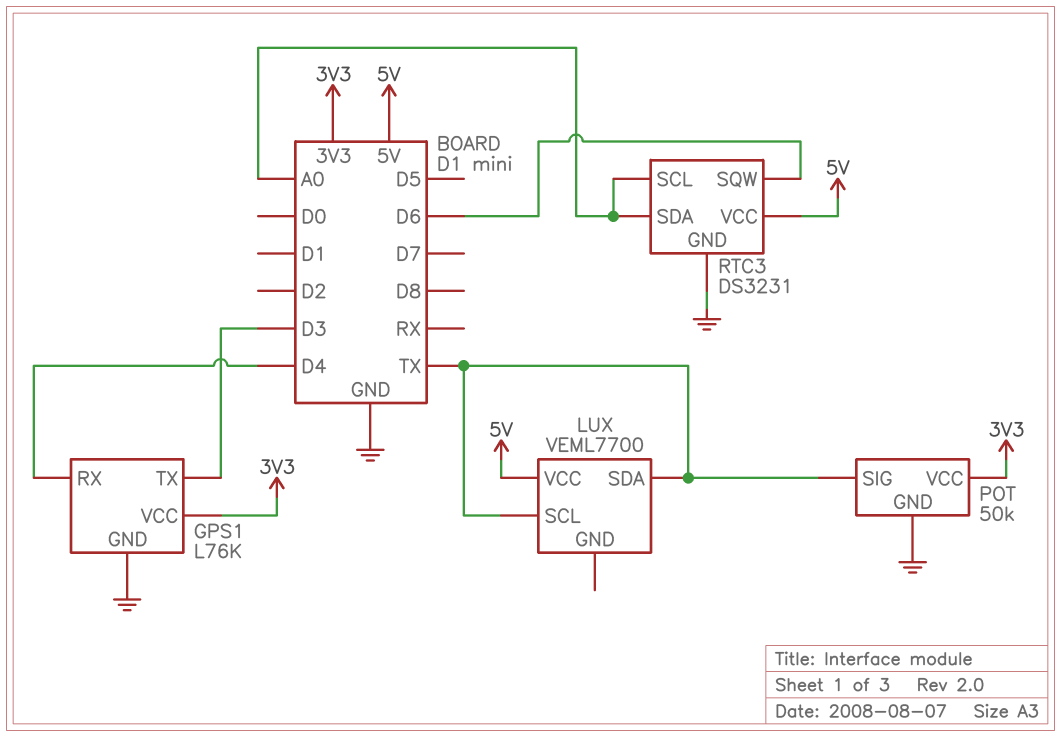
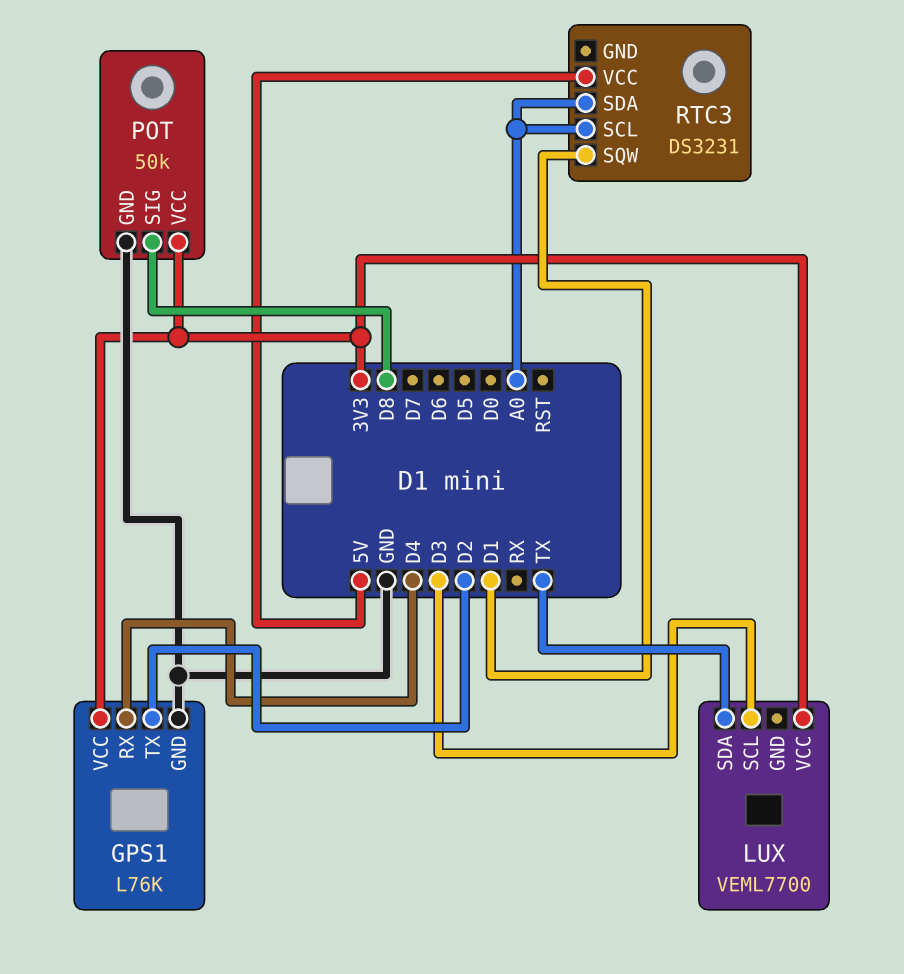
GPS1 pin TX: D3 -> D2
LUX pin SCL: TX -> D3
LUX pin VCC: 5V -> 3V3
POT pin SIG: TX -> D8
RTC3 pin GND: GND -> none
RTC3 pin SQW: D6 -> D1

